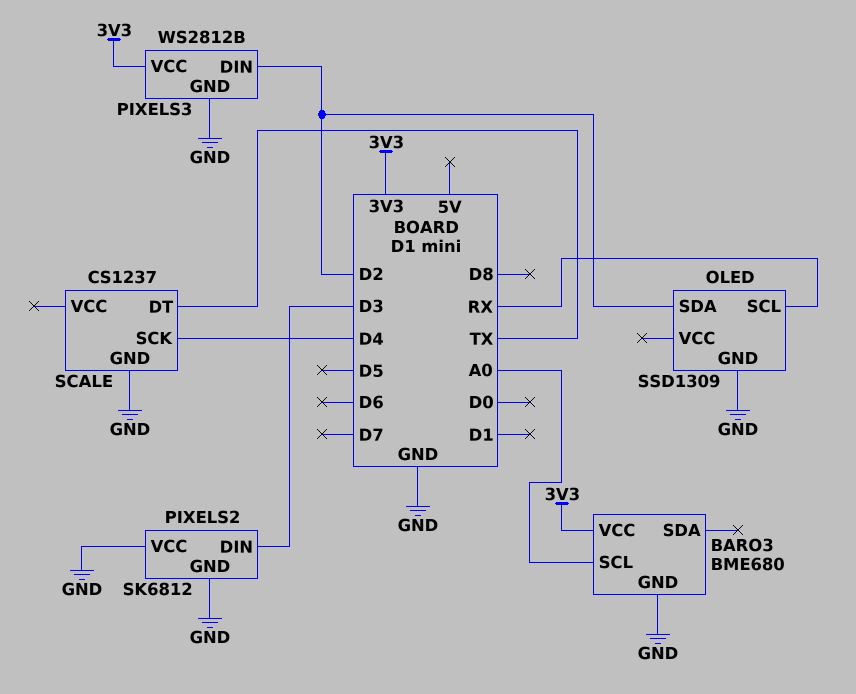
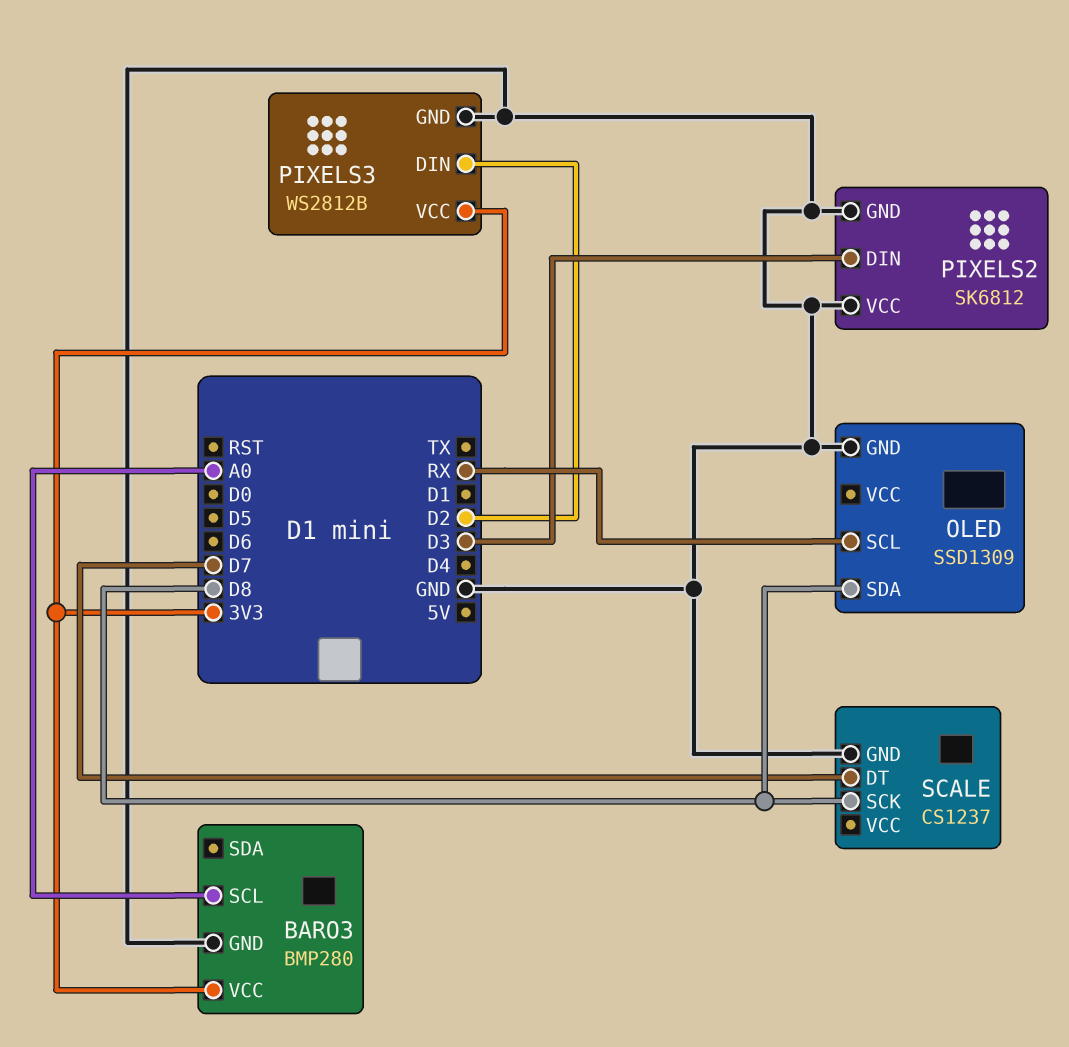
BARO3: BME680 -> BMP280
OLED pin SDA: D2 -> D8
SCALE pin DT: TX -> D7
SCALE pin SCK: D4 -> D8

